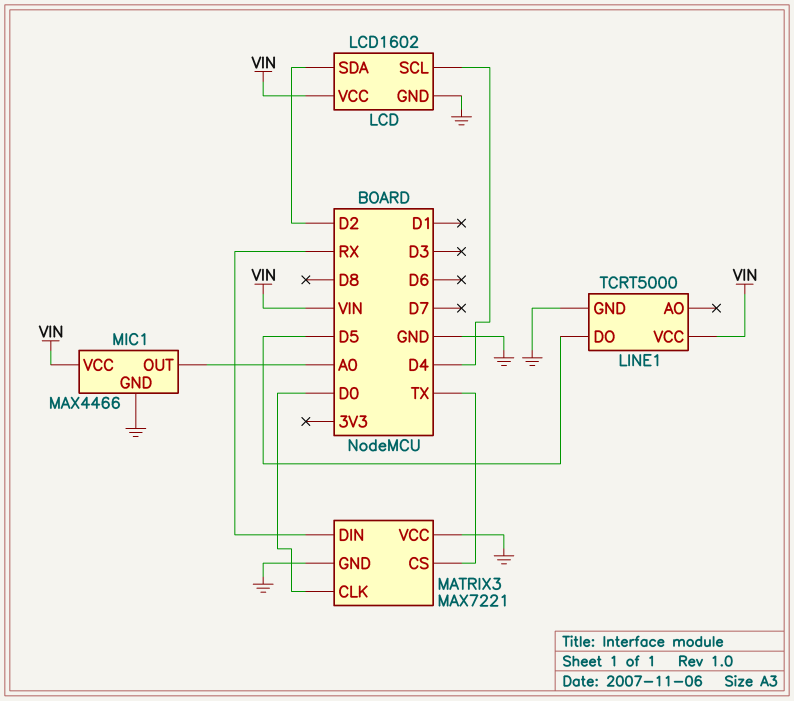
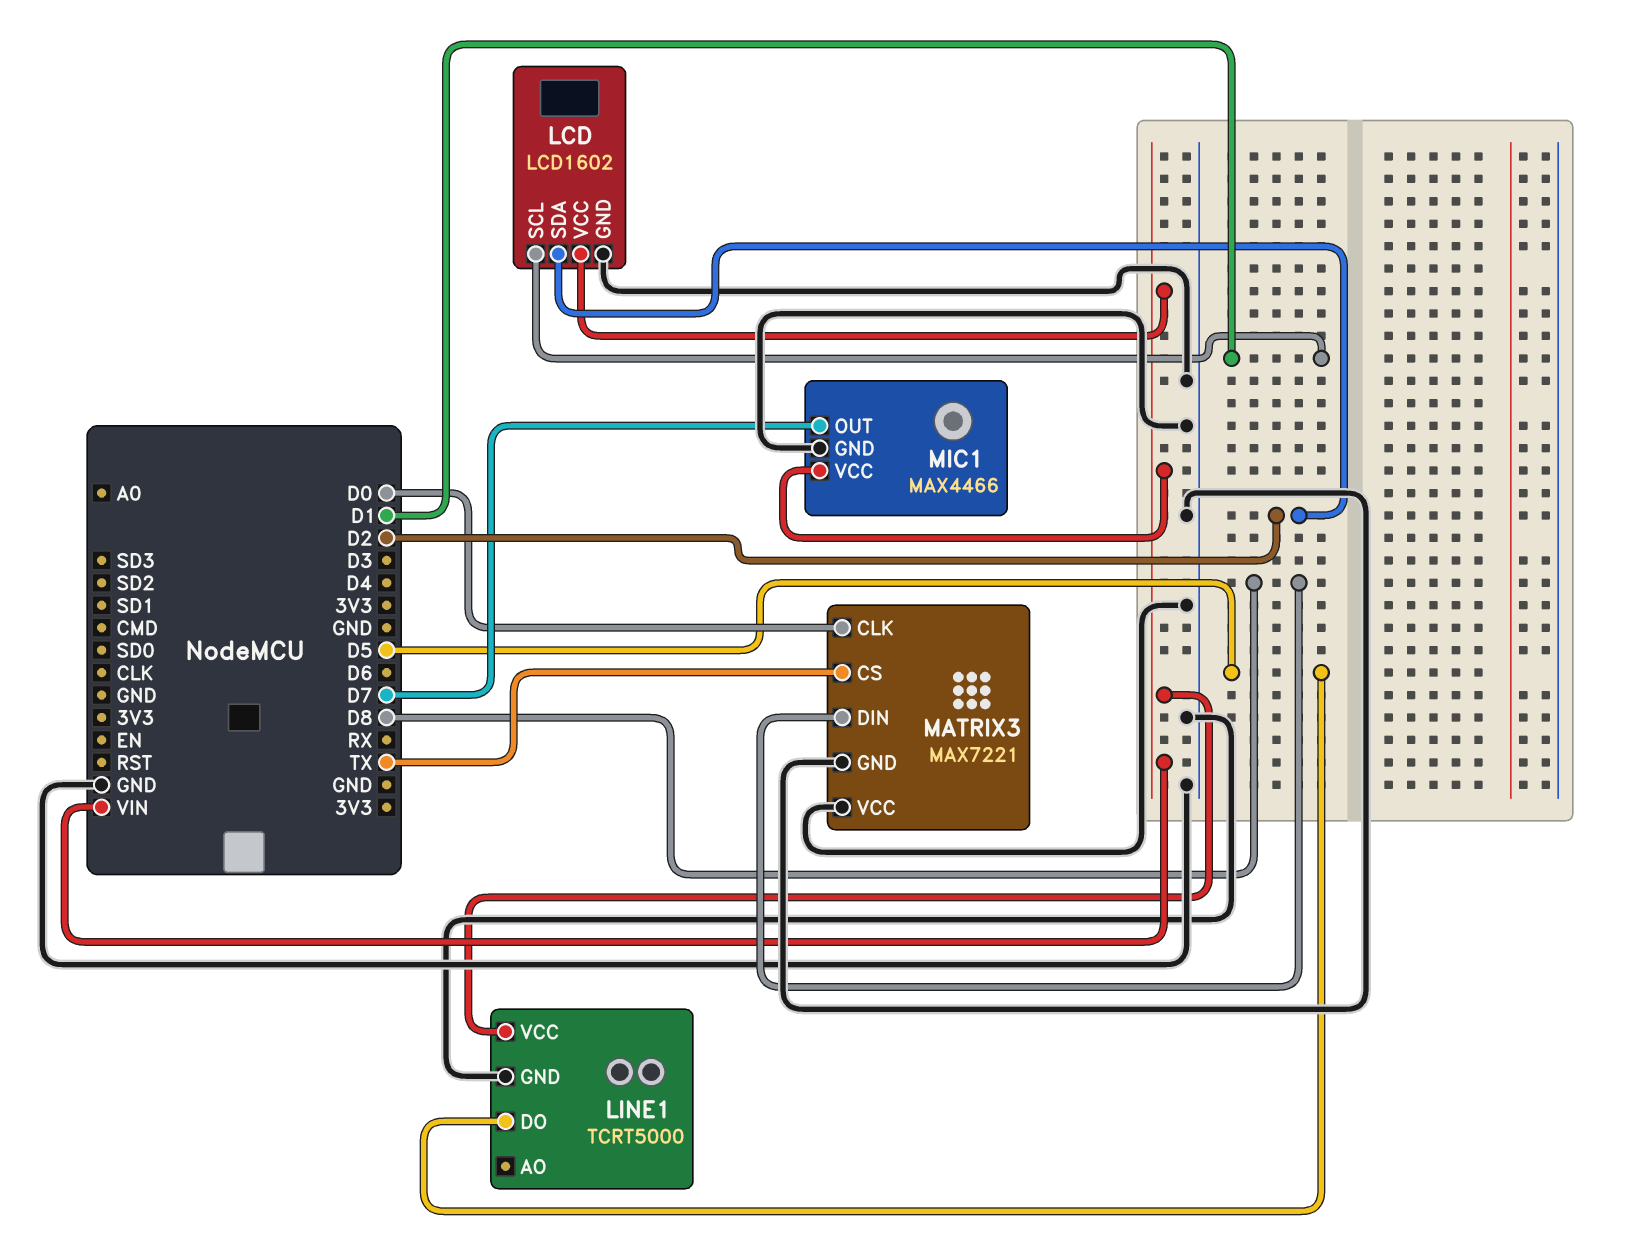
LCD pin SCL: D4 -> D1
MATRIX3 pin DIN: RX -> D8
MIC1 pin OUT: A0 -> D7

